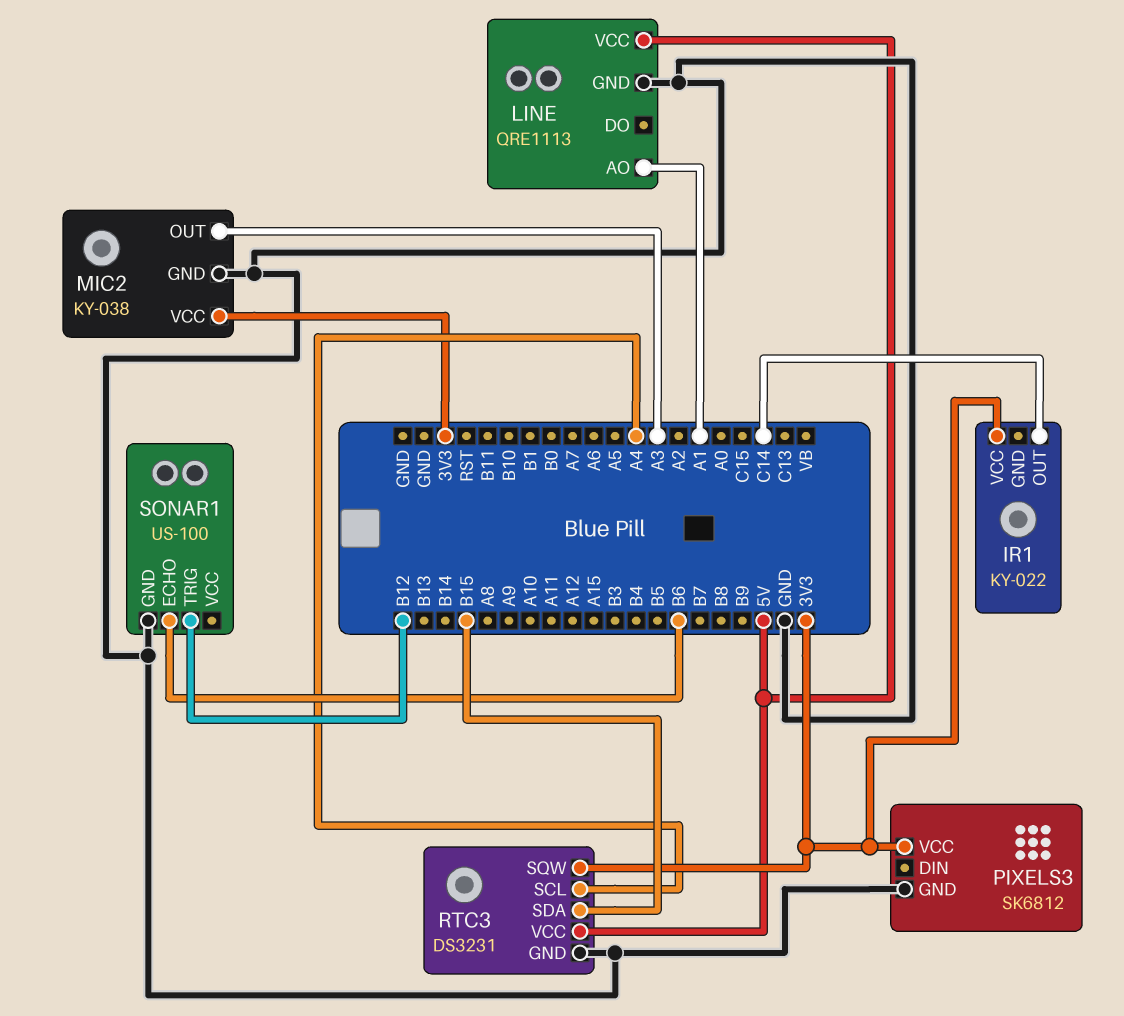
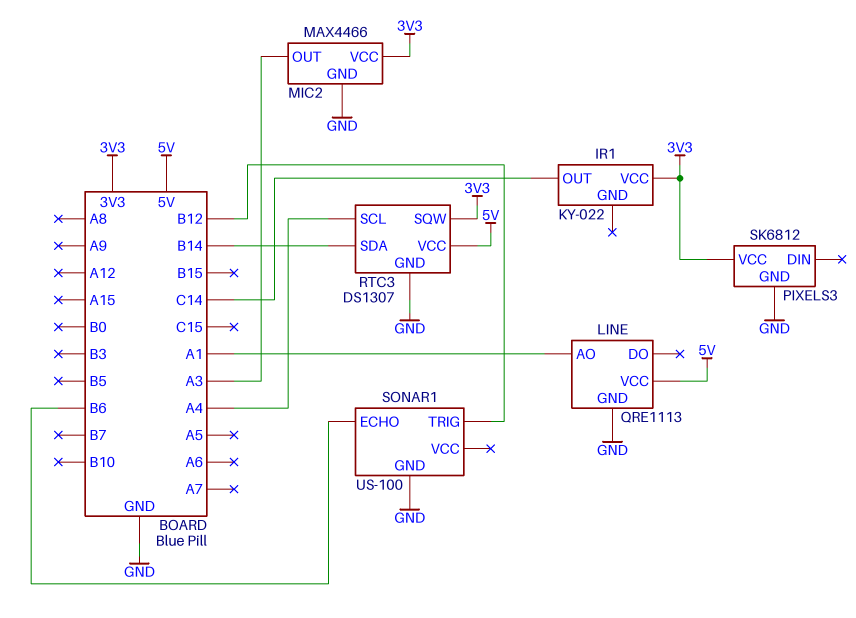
MIC2: KY-038 -> MAX4466
RTC3: DS3231 -> DS1307
RTC3 pin SDA: B15 -> B14

